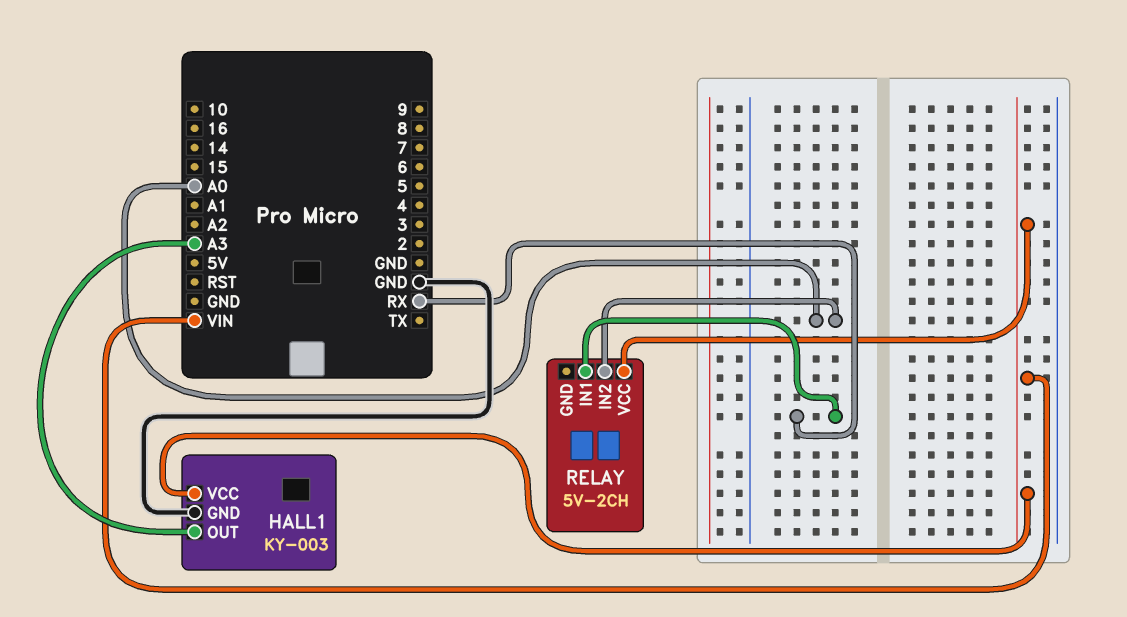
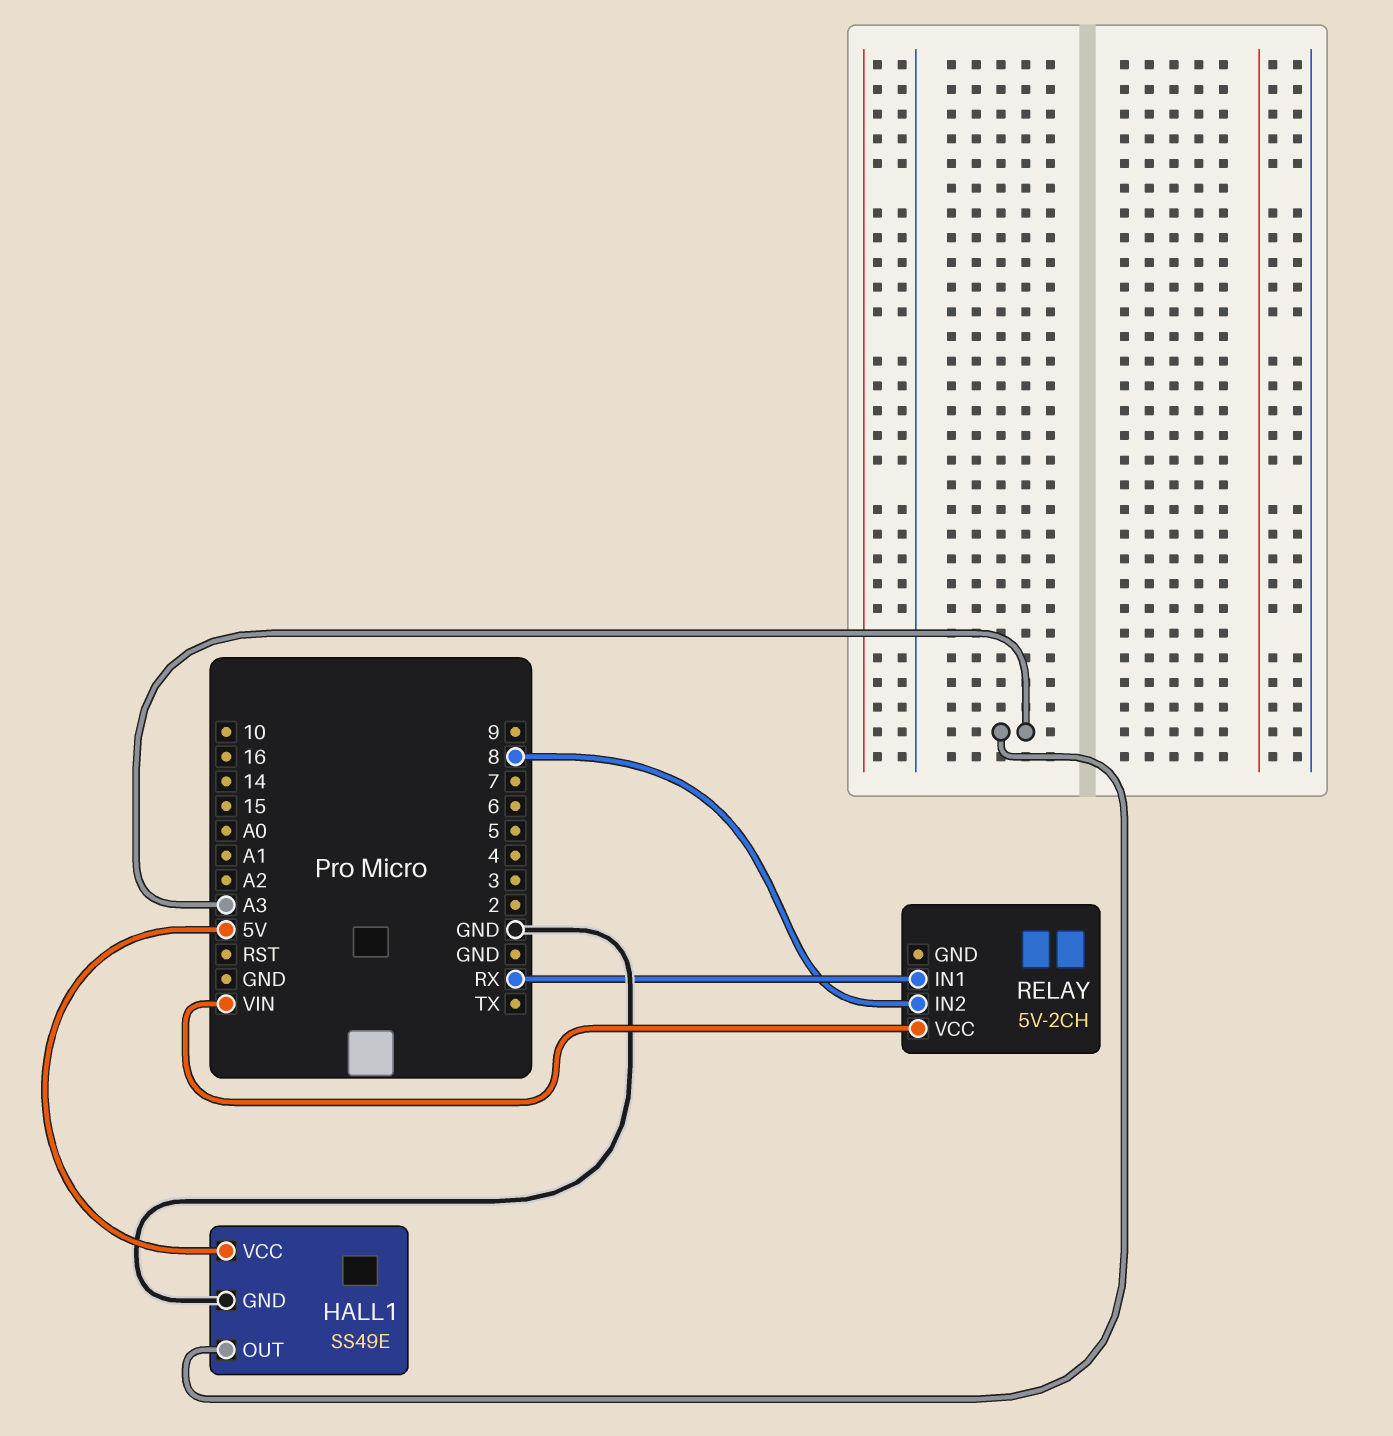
HALL1: KY-003 -> SS49E
HALL1 pin VCC: VIN -> 5V
RELAY pin IN2: A0 -> 8

